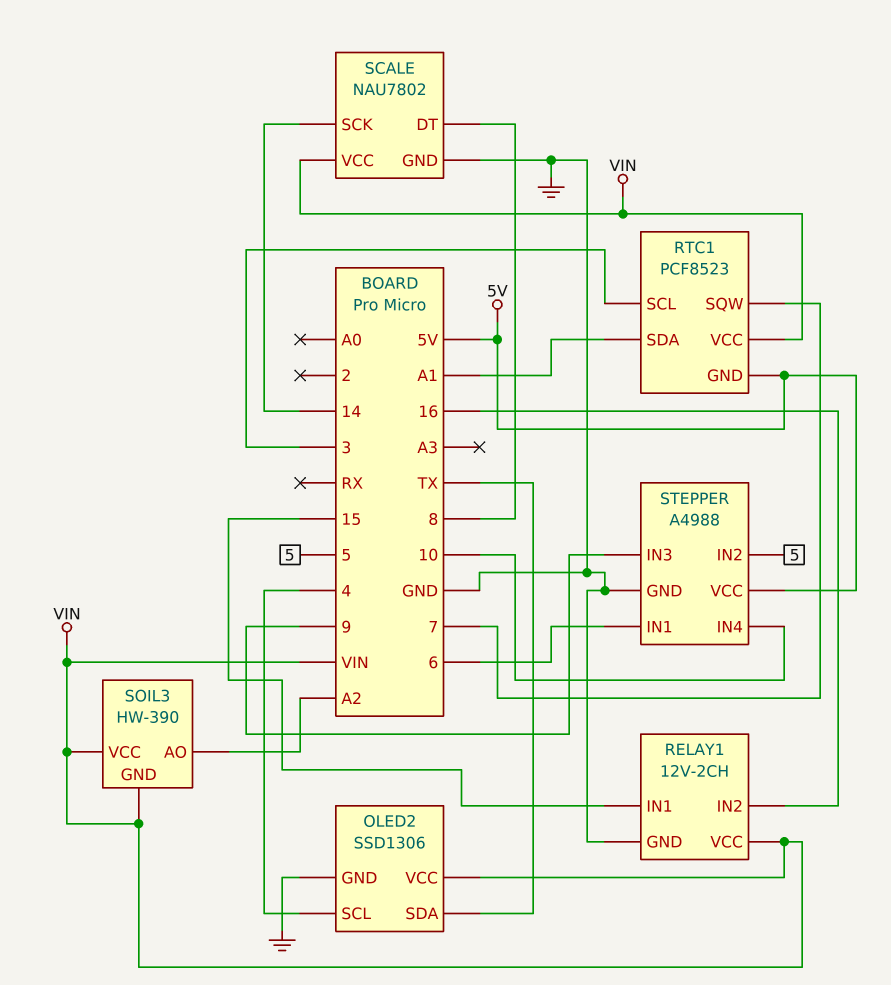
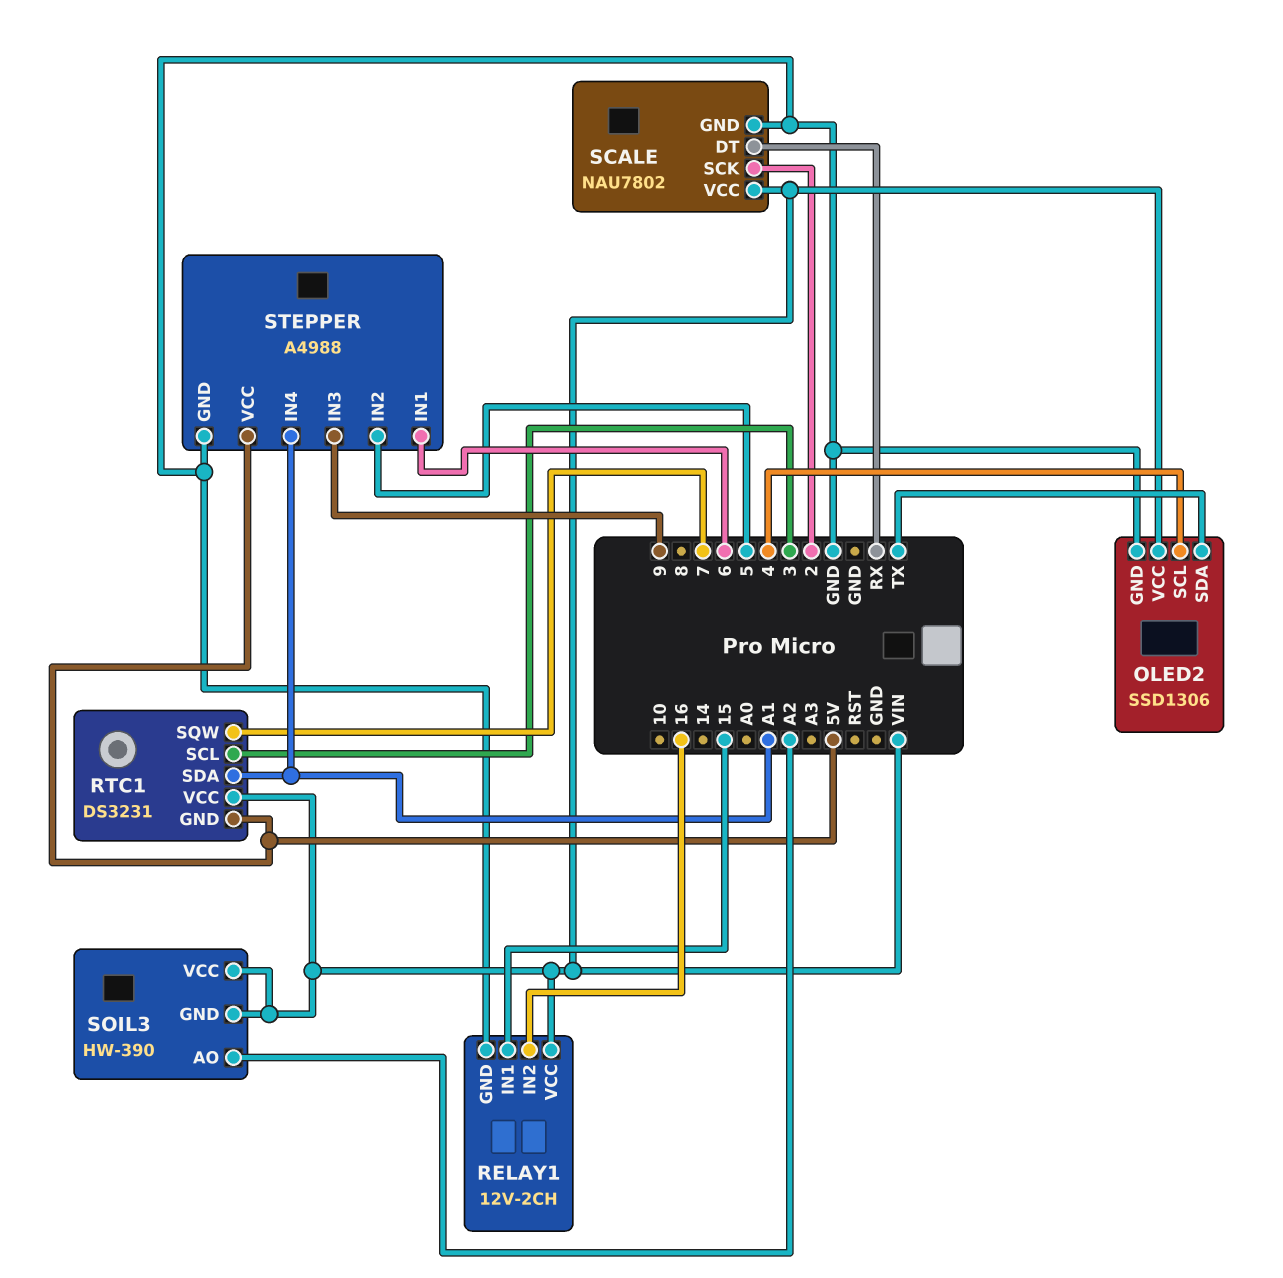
RTC1: PCF8523 -> DS3231
SCALE pin DT: 8 -> RX
SCALE pin SCK: 14 -> 2
STEPPER pin IN4: 10 -> A1

